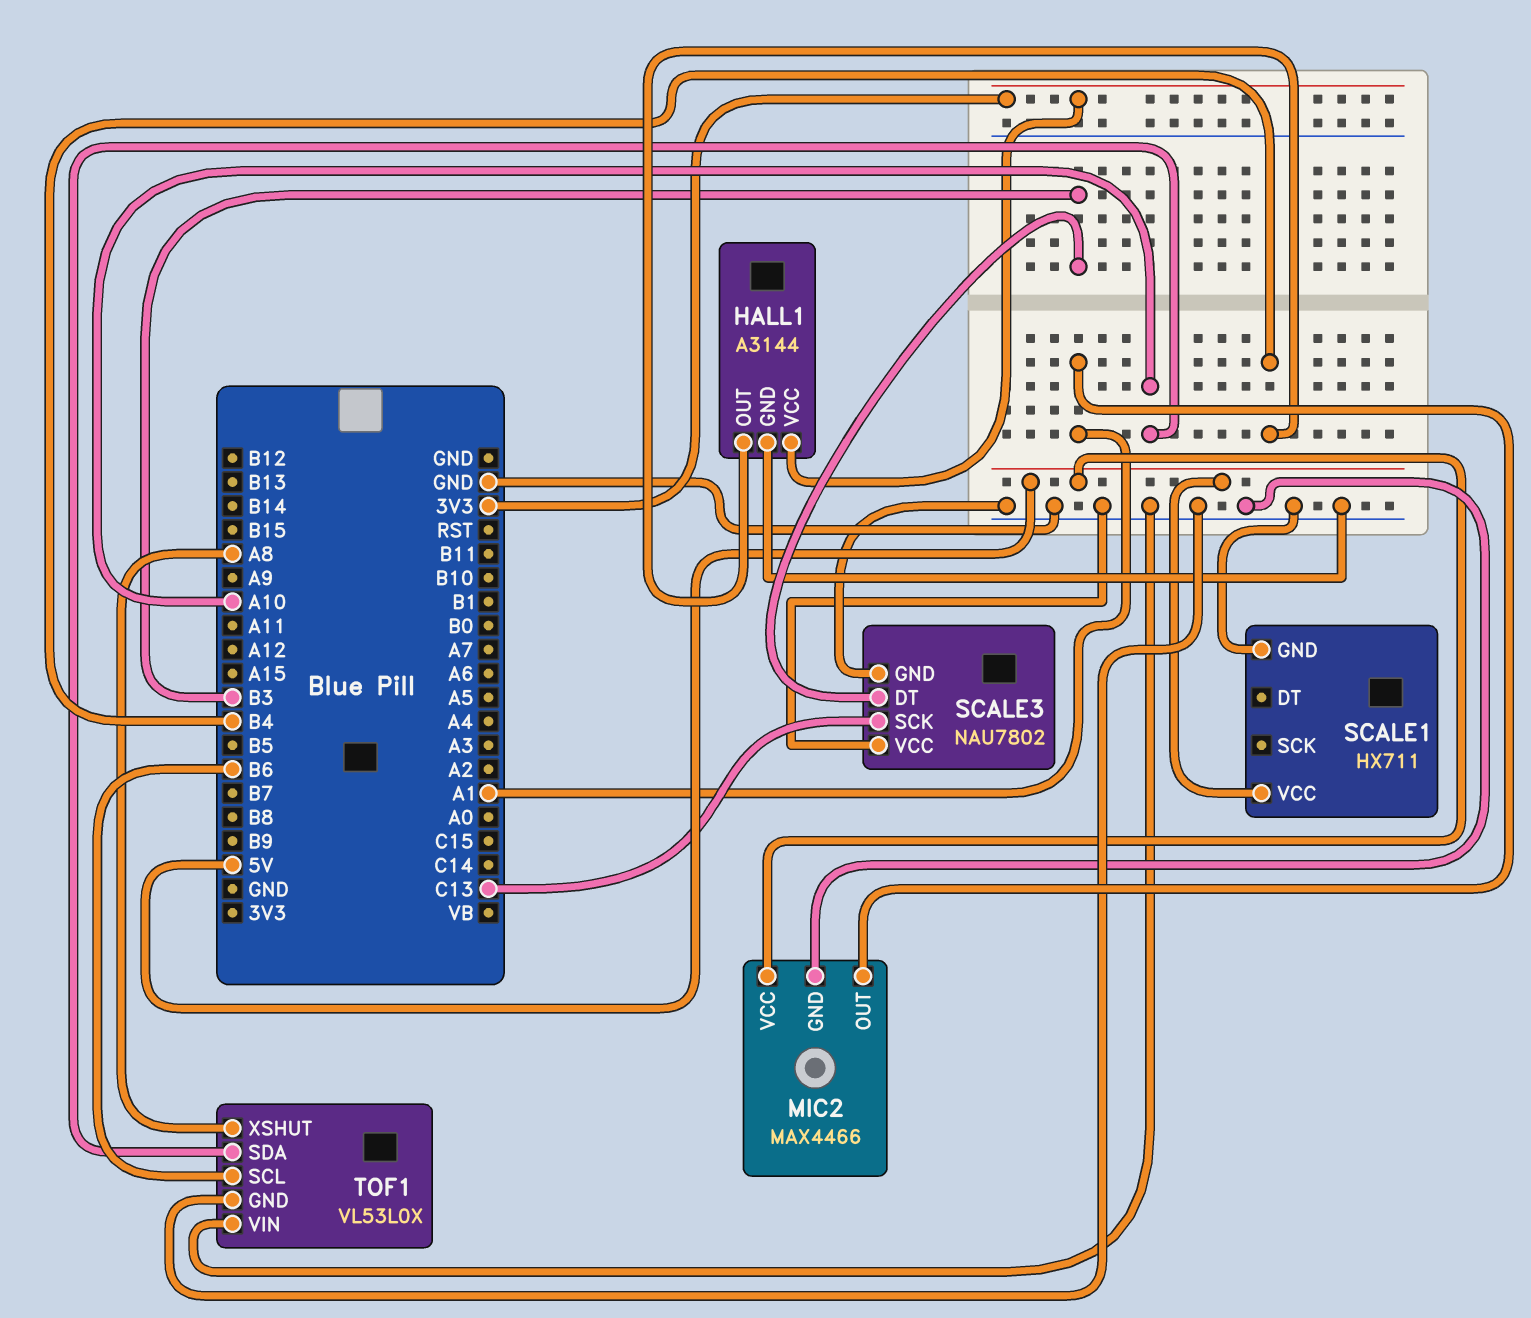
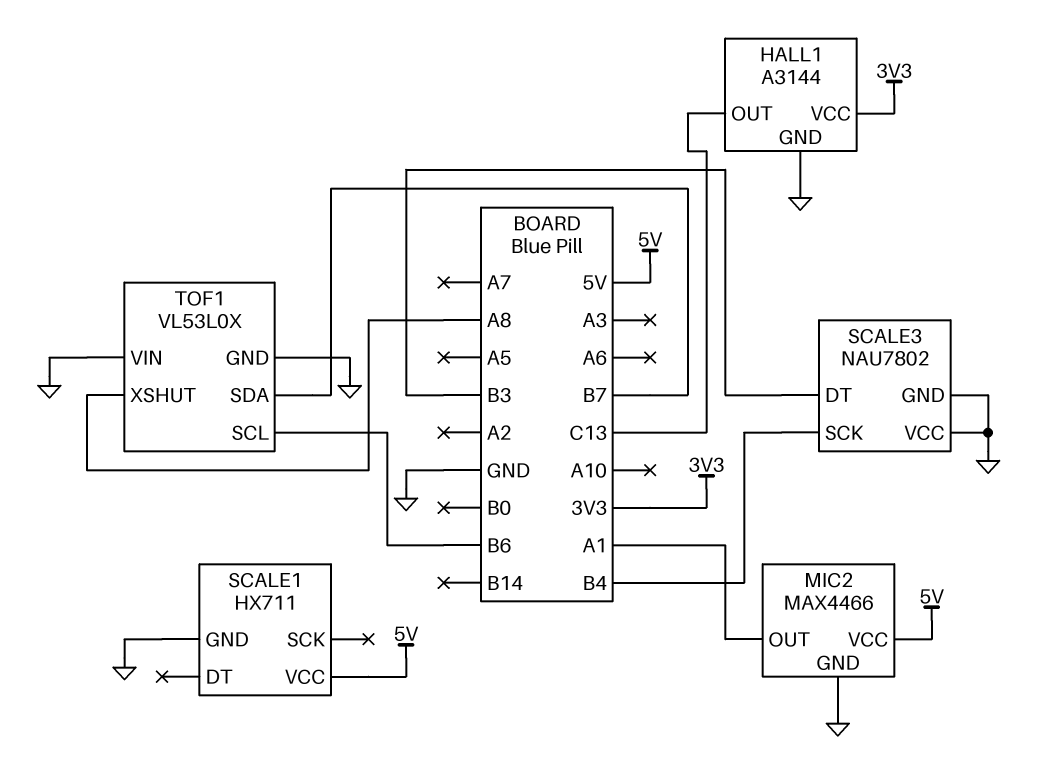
HALL1 pin OUT: B4 -> C13
SCALE3 pin SCK: C13 -> B4
TOF1 pin SDA: A10 -> B7

